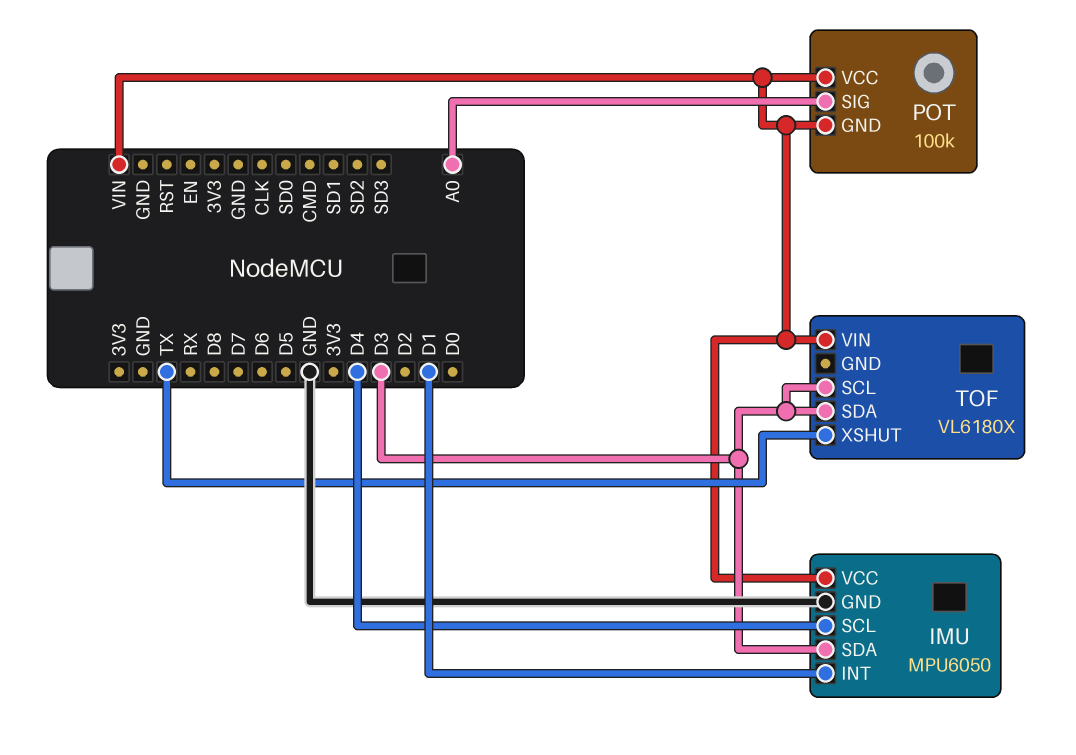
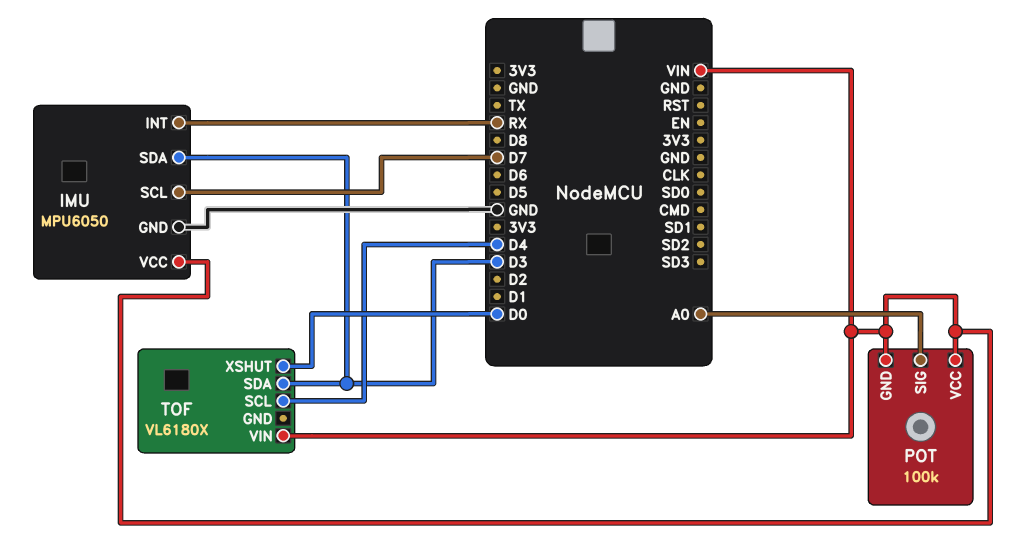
IMU pin INT: D1 -> RX
IMU pin SCL: D4 -> D7
TOF pin SCL: D3 -> D4
TOF pin XSHUT: TX -> D0

